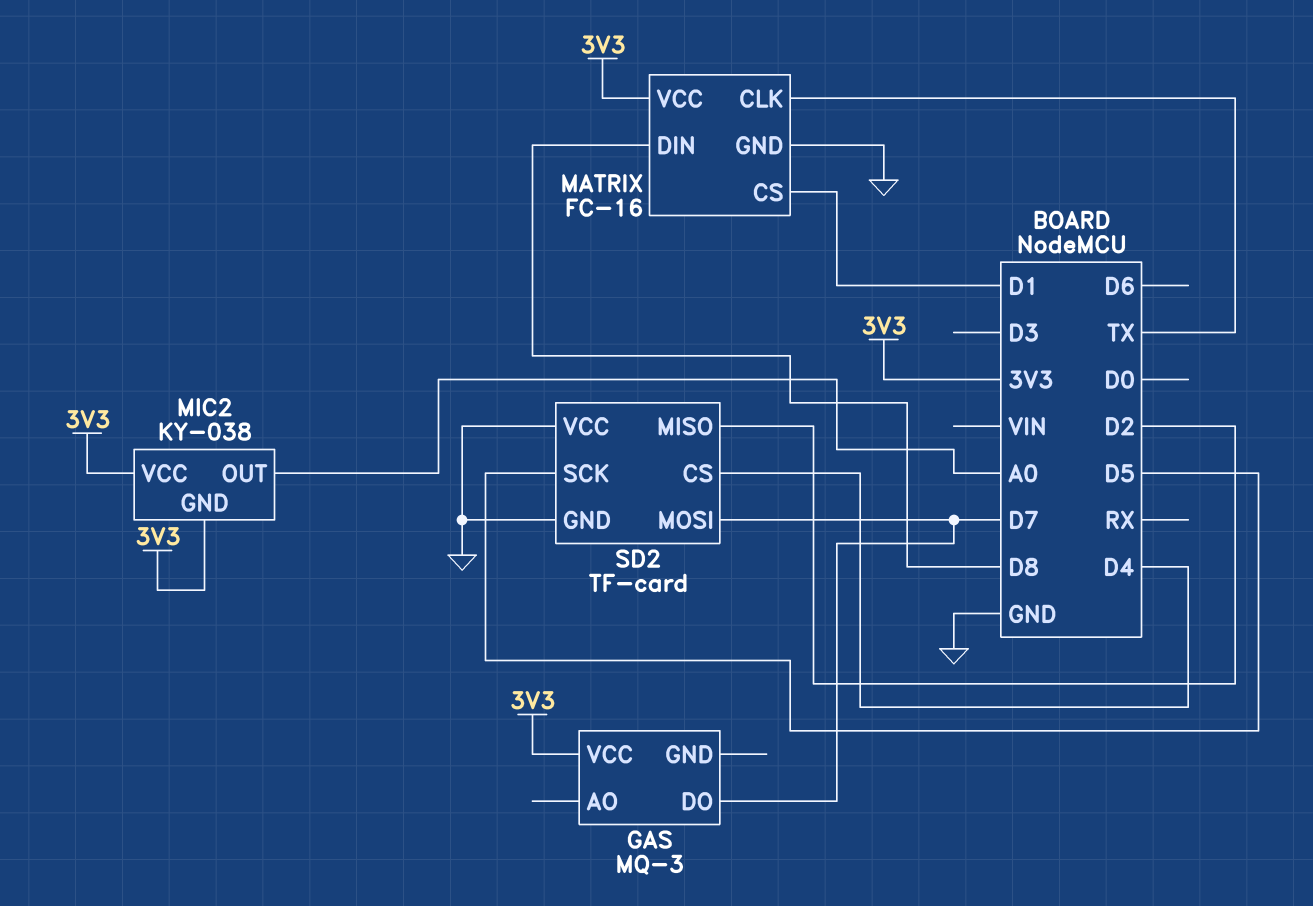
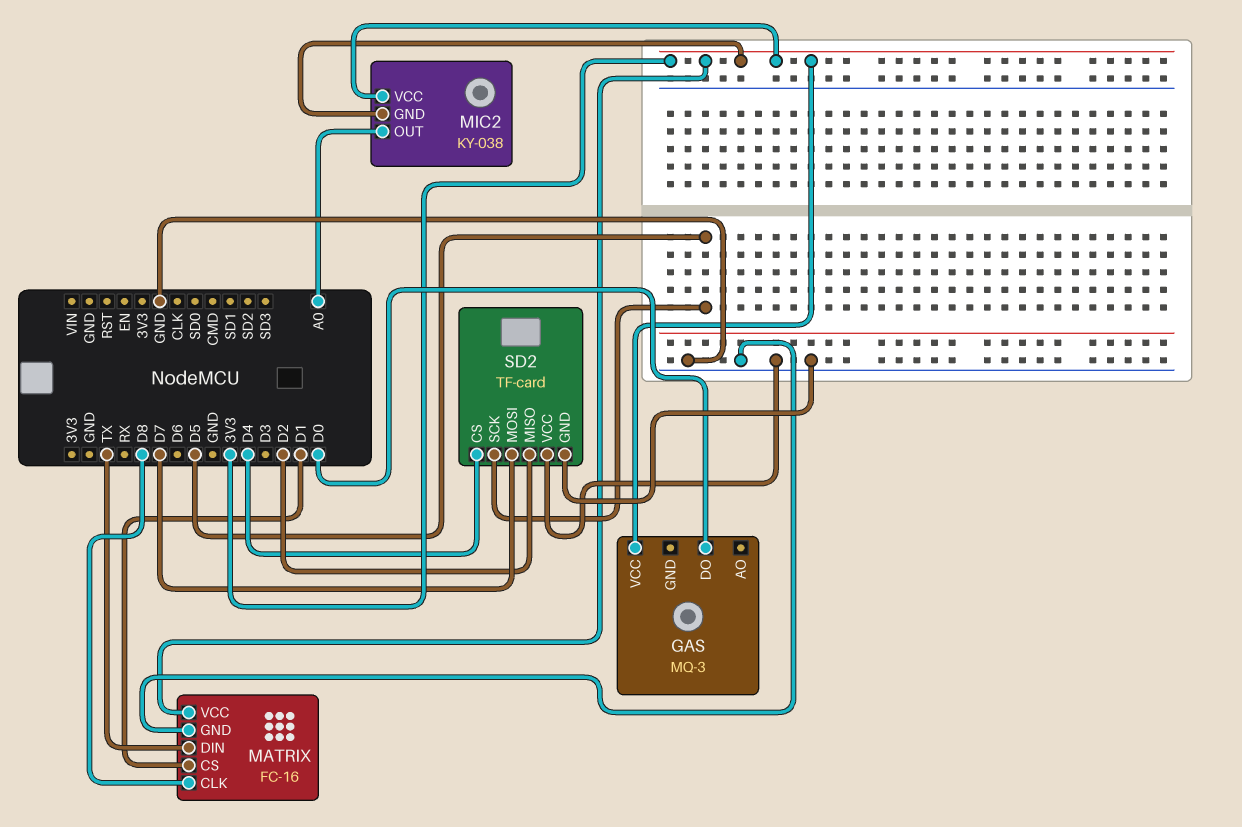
GAS pin DO: D7 -> D0
MATRIX pin CLK: TX -> D8
MATRIX pin DIN: D8 -> TX

